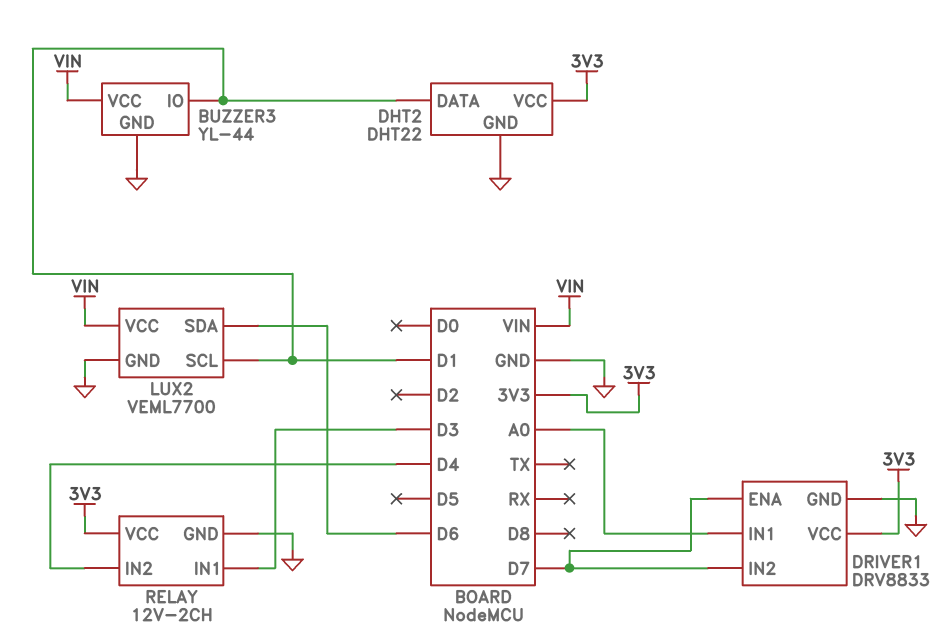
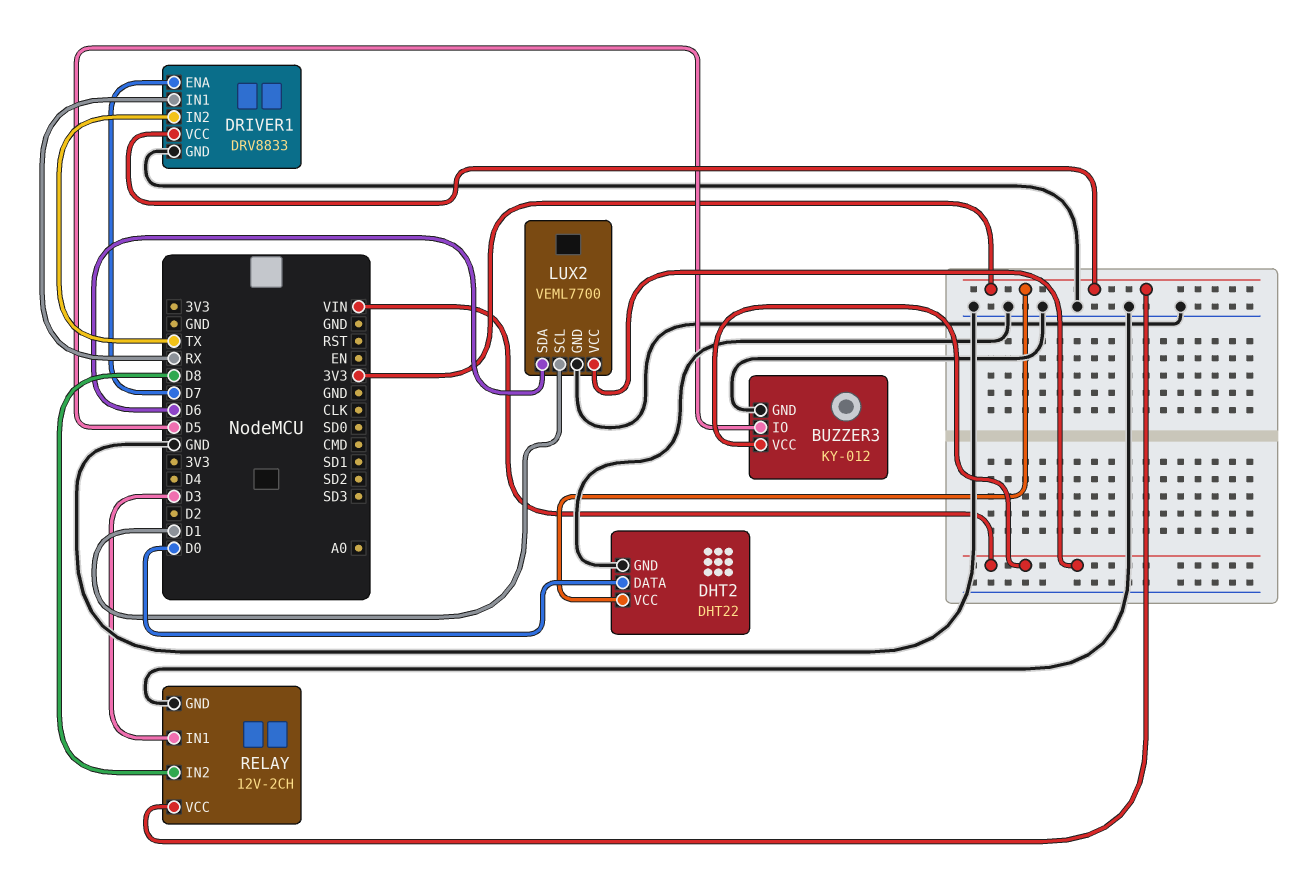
BUZZER3: YL-44 -> KY-012
BUZZER3 pin IO: D1 -> D5
DHT2 pin DATA: D1 -> D0
DRIVER1 pin IN1: A0 -> RX
DRIVER1 pin IN2: D7 -> TX
RELAY pin IN2: D4 -> D8

